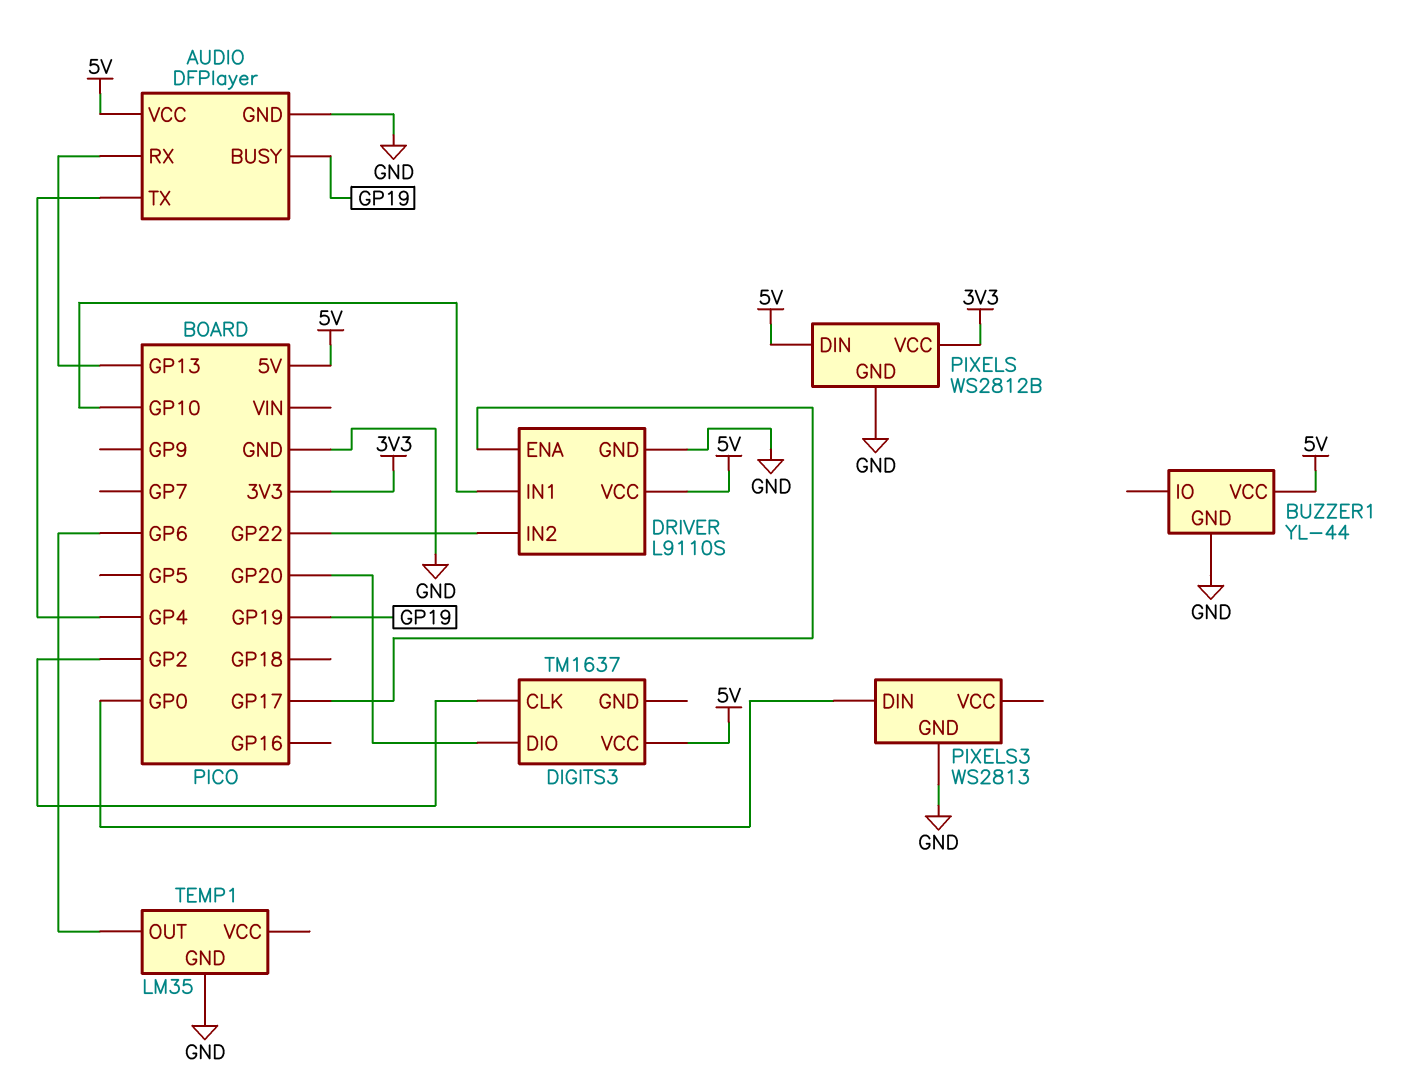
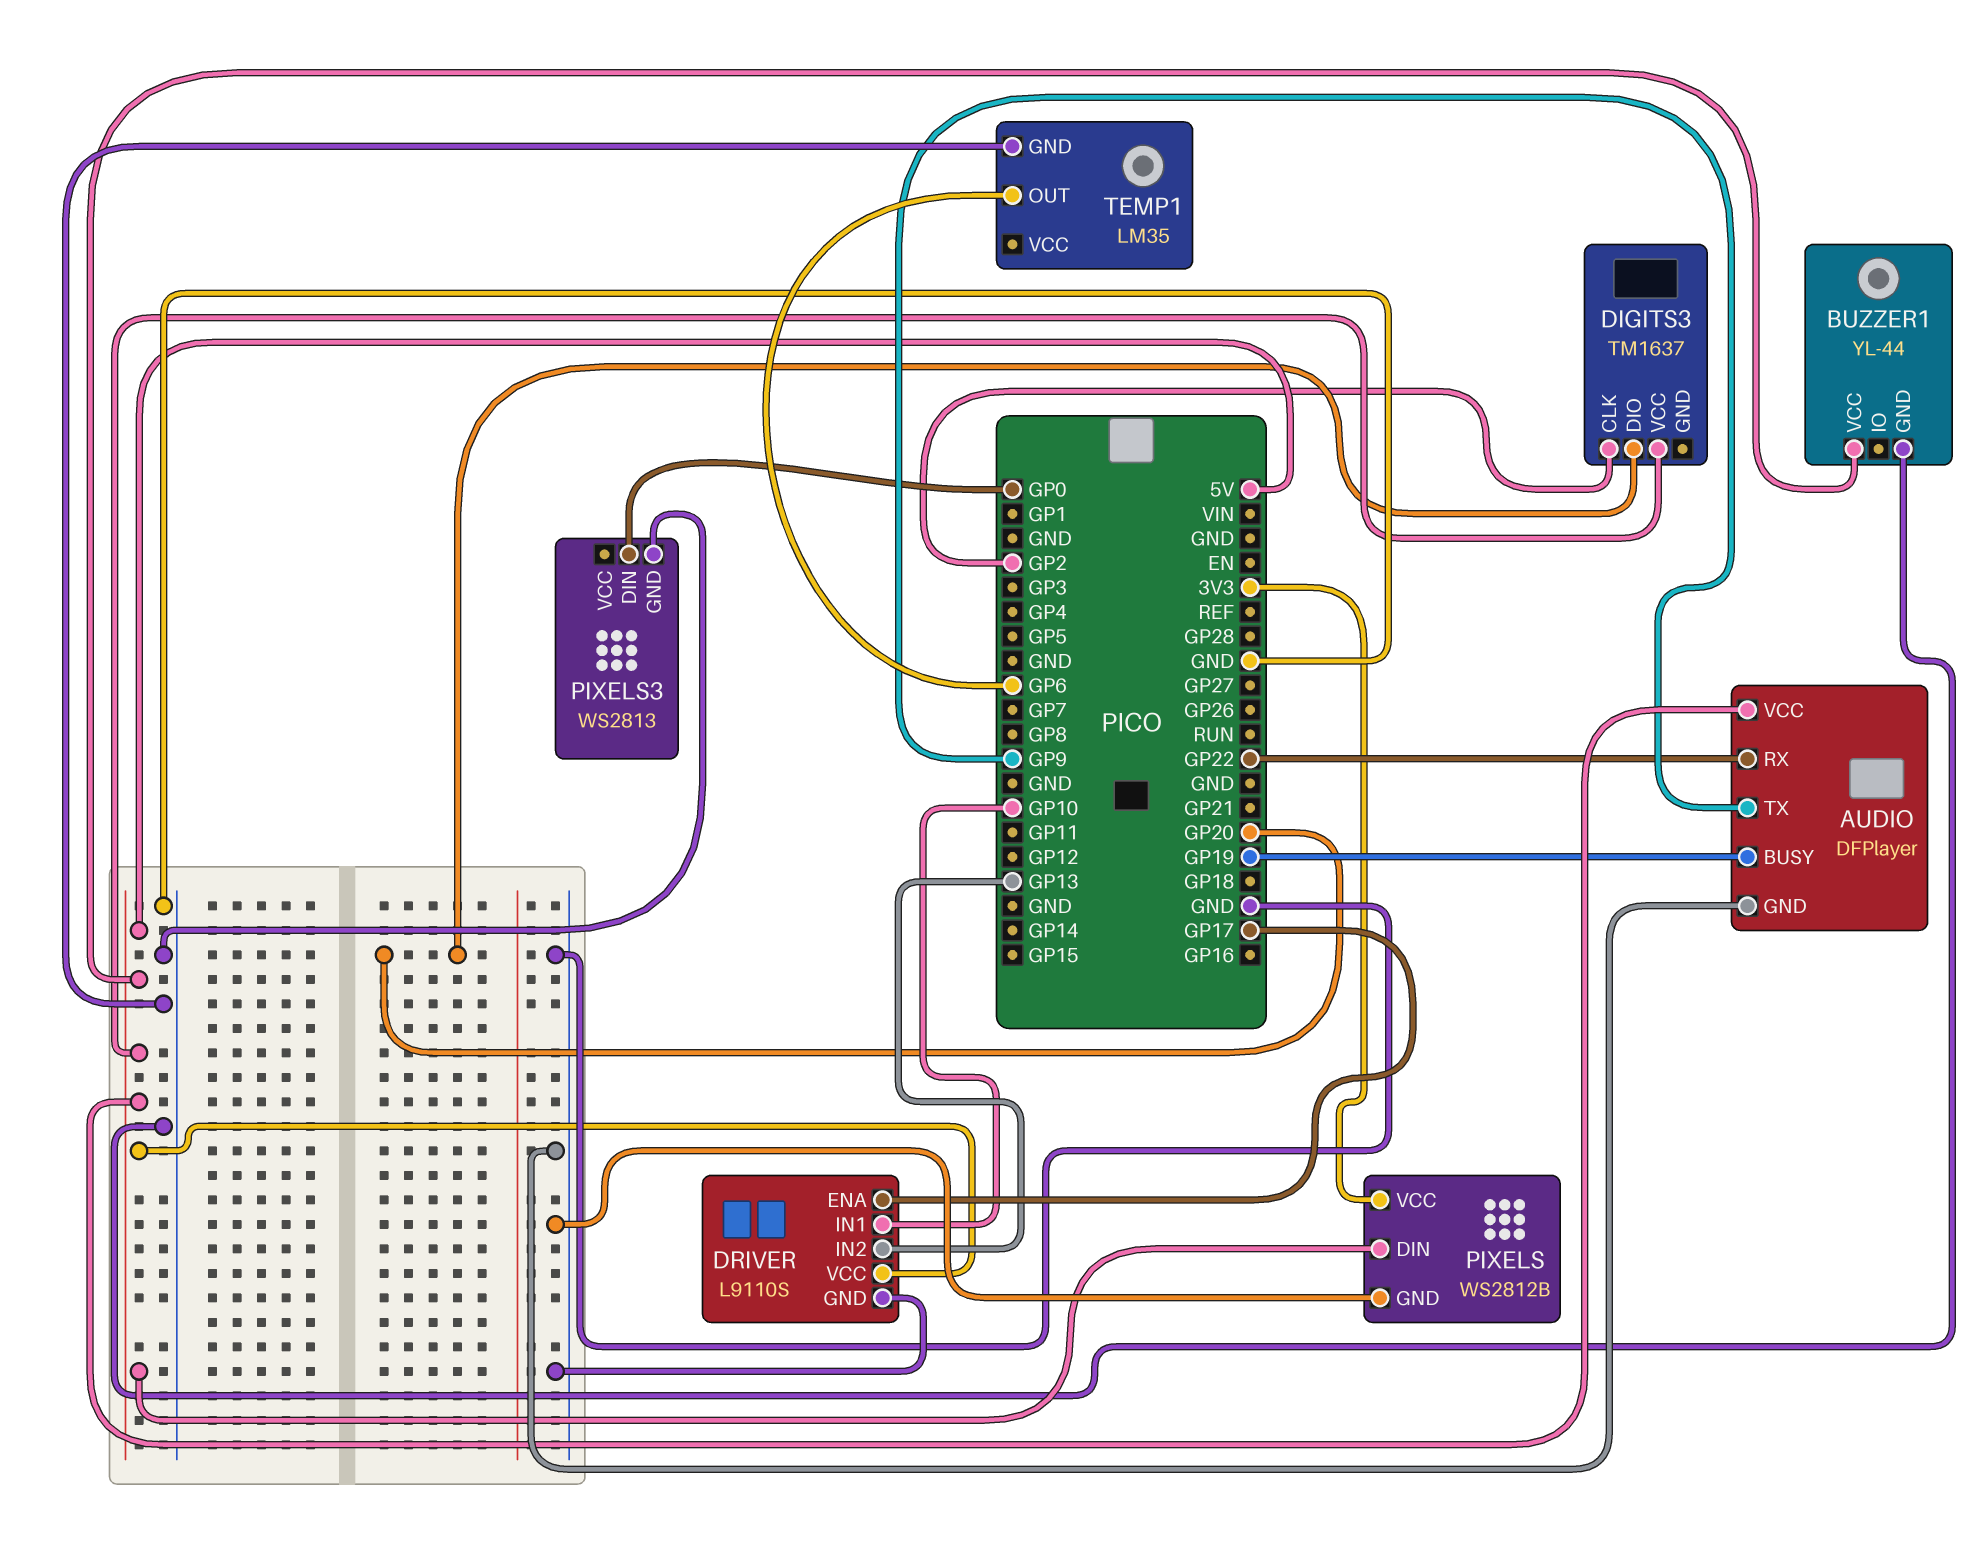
AUDIO pin RX: GP13 -> GP22
AUDIO pin TX: GP4 -> GP9
DRIVER pin IN2: GP22 -> GP13

